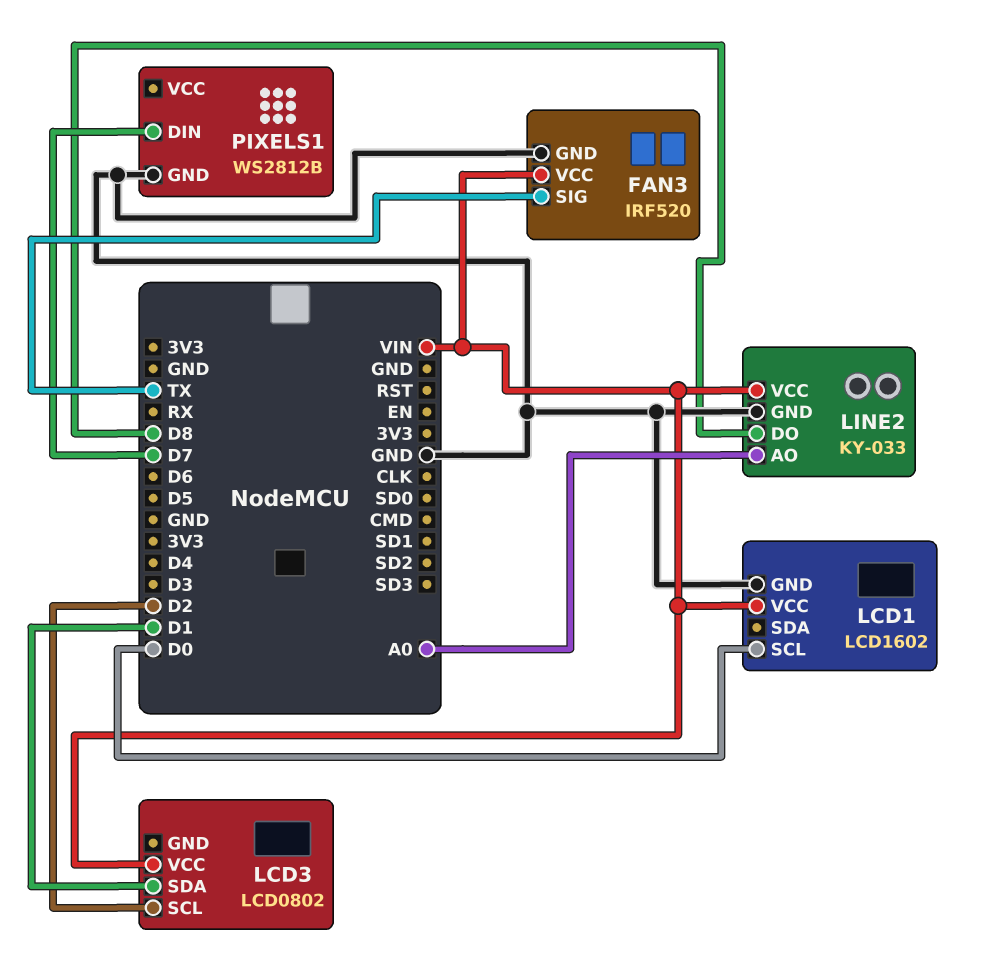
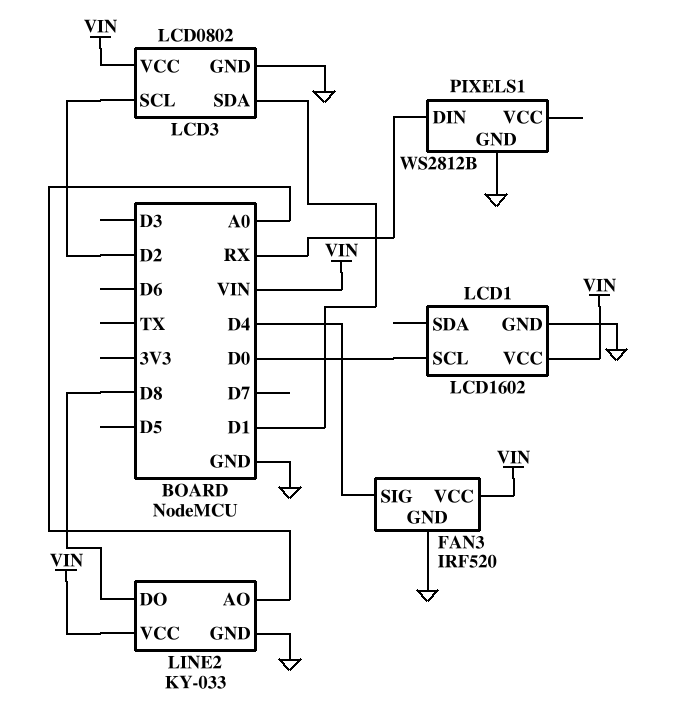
FAN3 pin SIG: TX -> D4
LCD3 pin GND: none -> GND
PIXELS1 pin DIN: D7 -> RX

